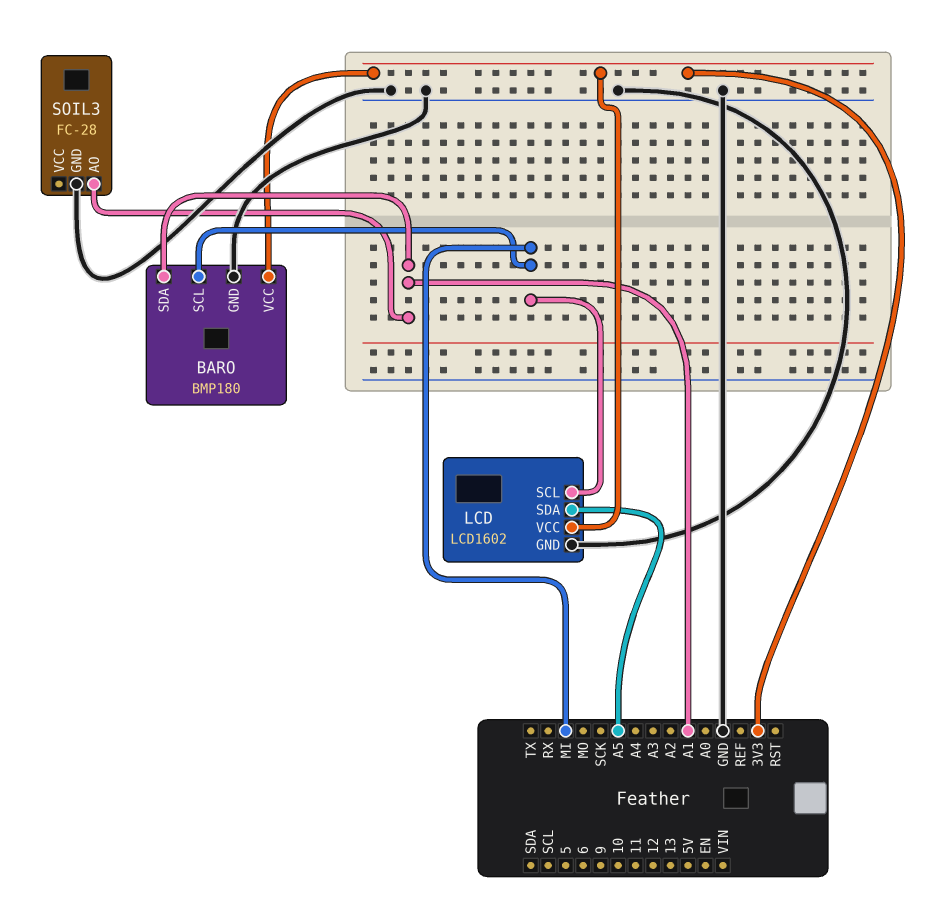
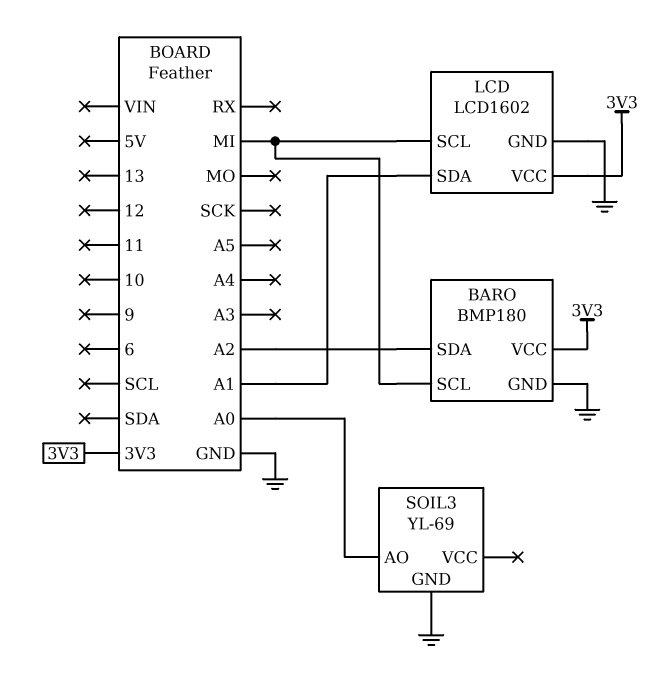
BARO pin SDA: A1 -> A2
LCD pin SDA: A5 -> A1
SOIL3: FC-28 -> YL-69
SOIL3 pin AO: A1 -> A0

